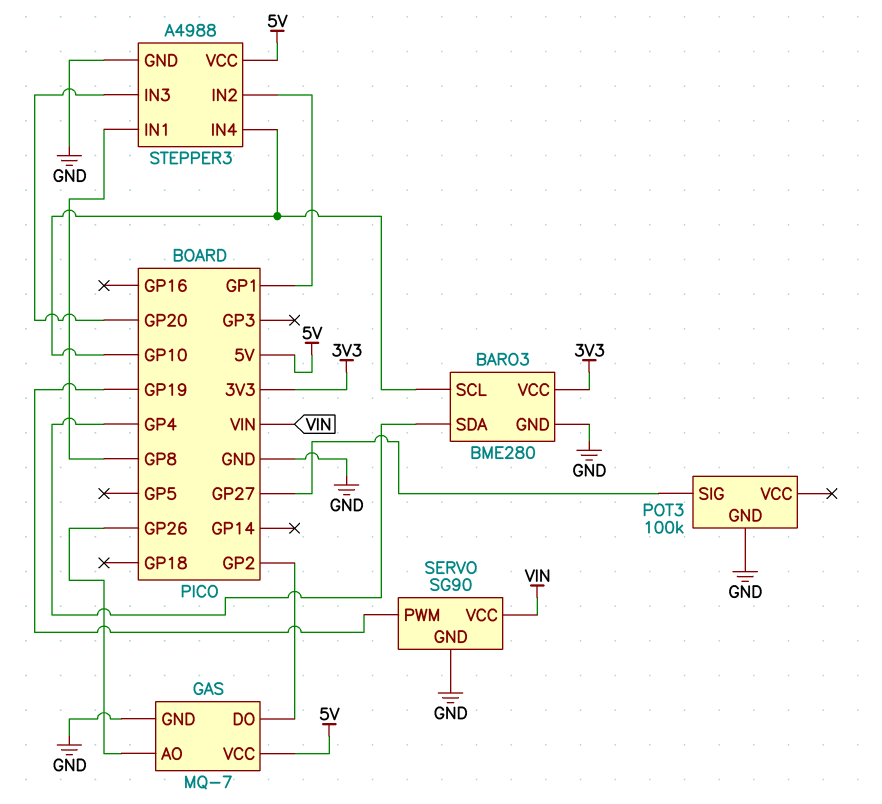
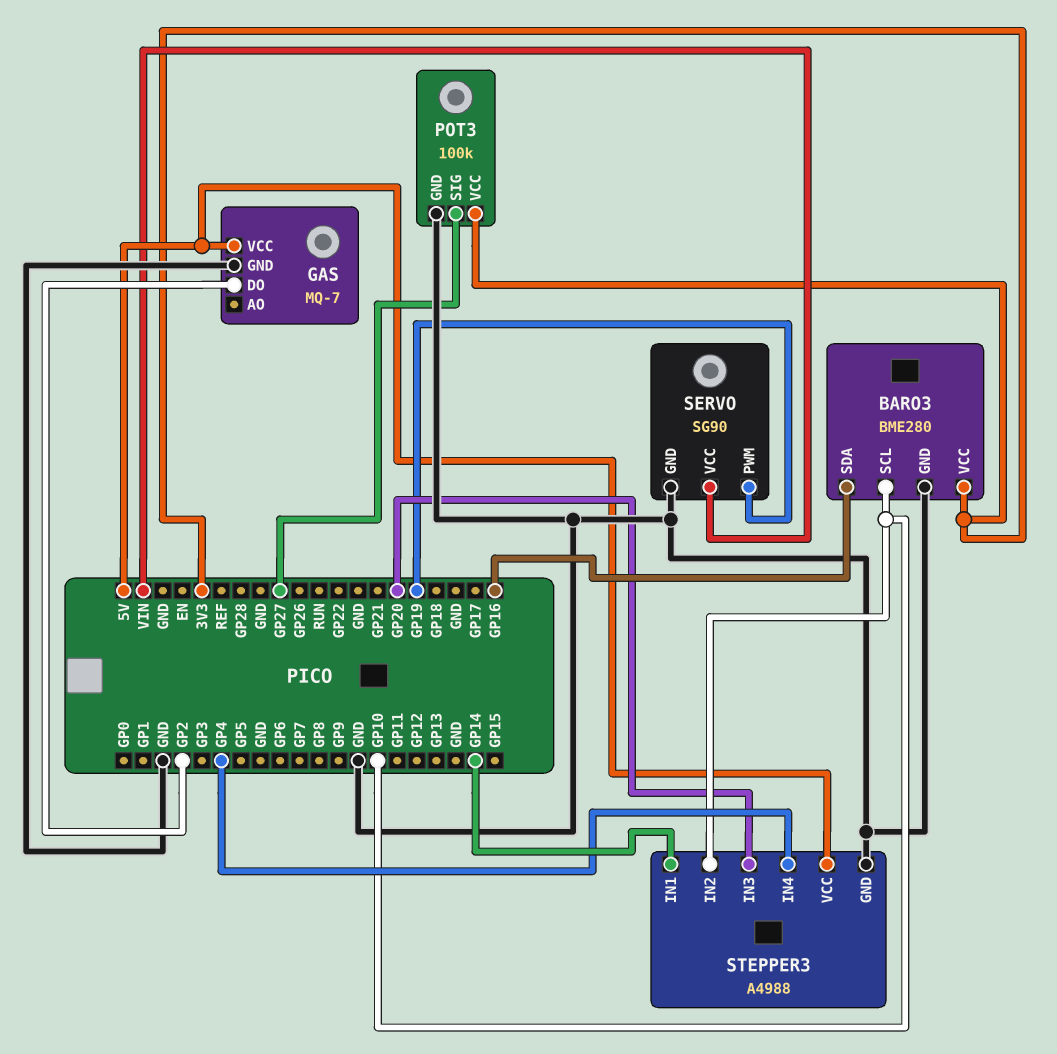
BARO3 pin SDA: GP4 -> GP16
GAS pin AO: GP26 -> none
POT3 pin VCC: none -> 3V3
STEPPER3 pin IN1: GP8 -> GP14
STEPPER3 pin IN2: GP1 -> GP10
STEPPER3 pin IN4: GP10 -> GP4

